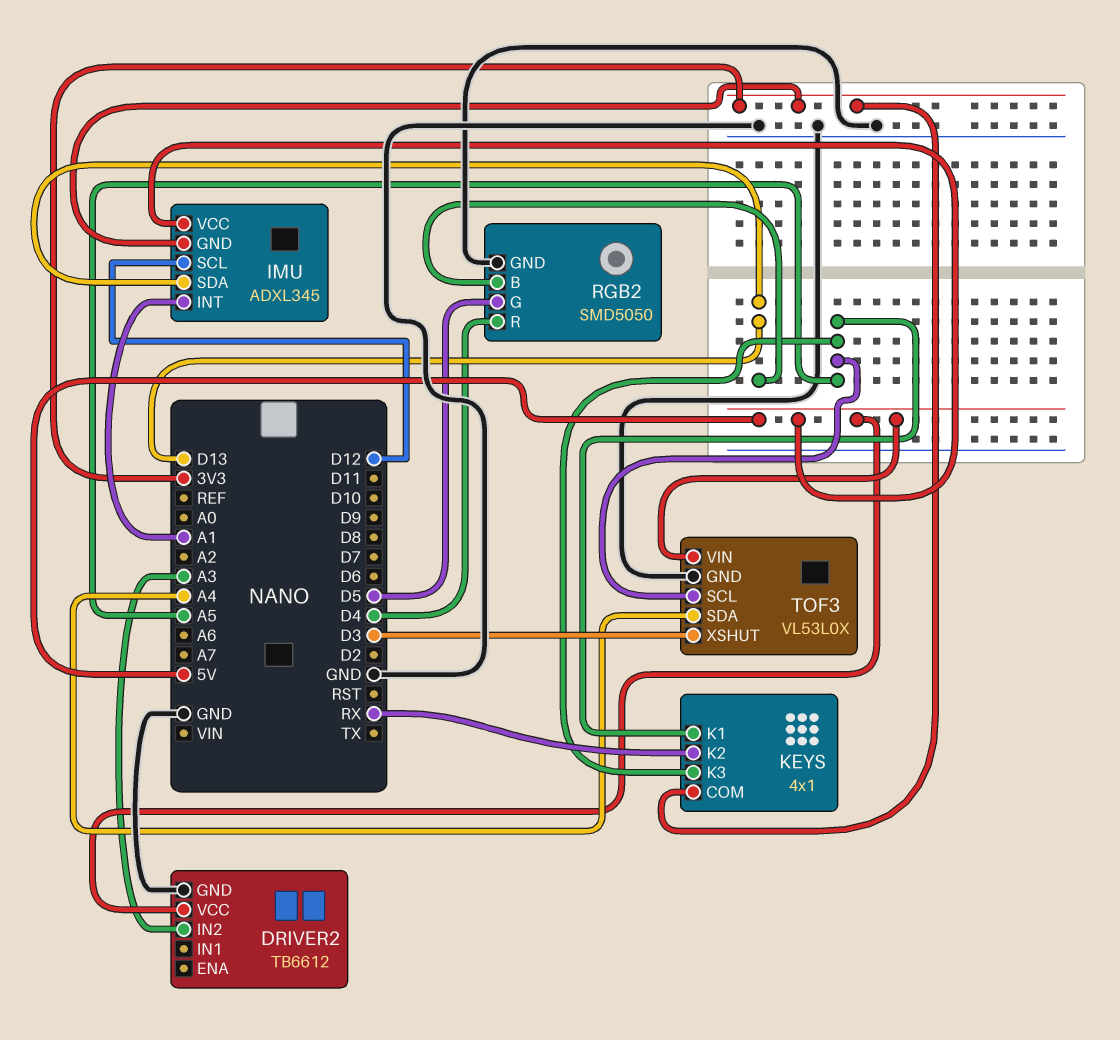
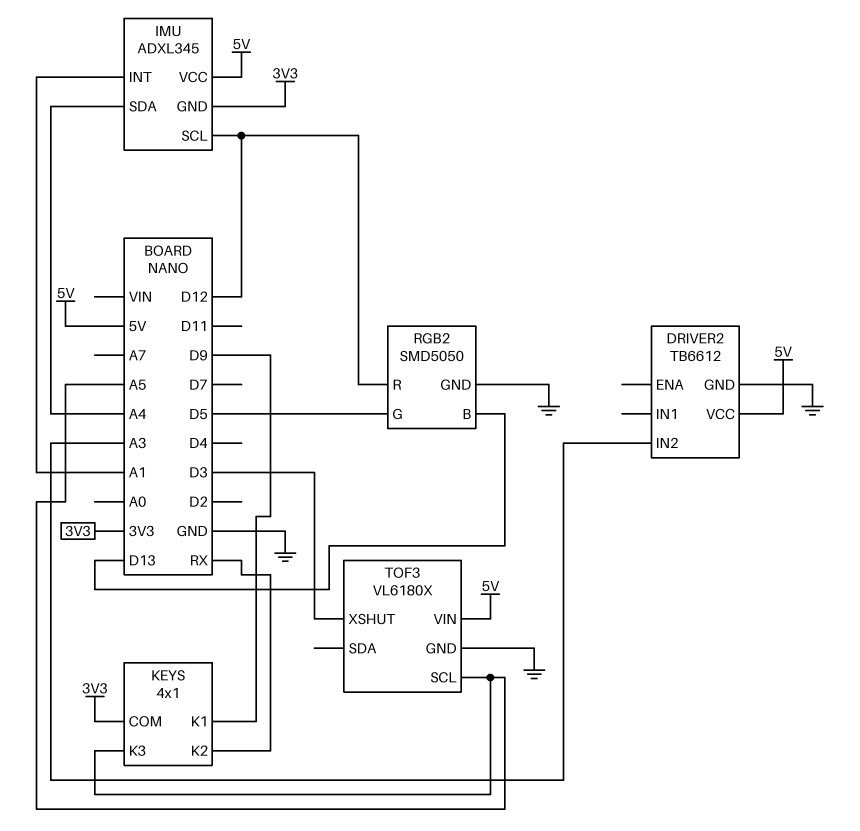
IMU pin SDA: D13 -> A4
KEYS pin K1: A5 -> D9
RGB2 pin R: D4 -> D12
TOF3: VL53L0X -> VL6180X
TOF3 pin SDA: A4 -> none

